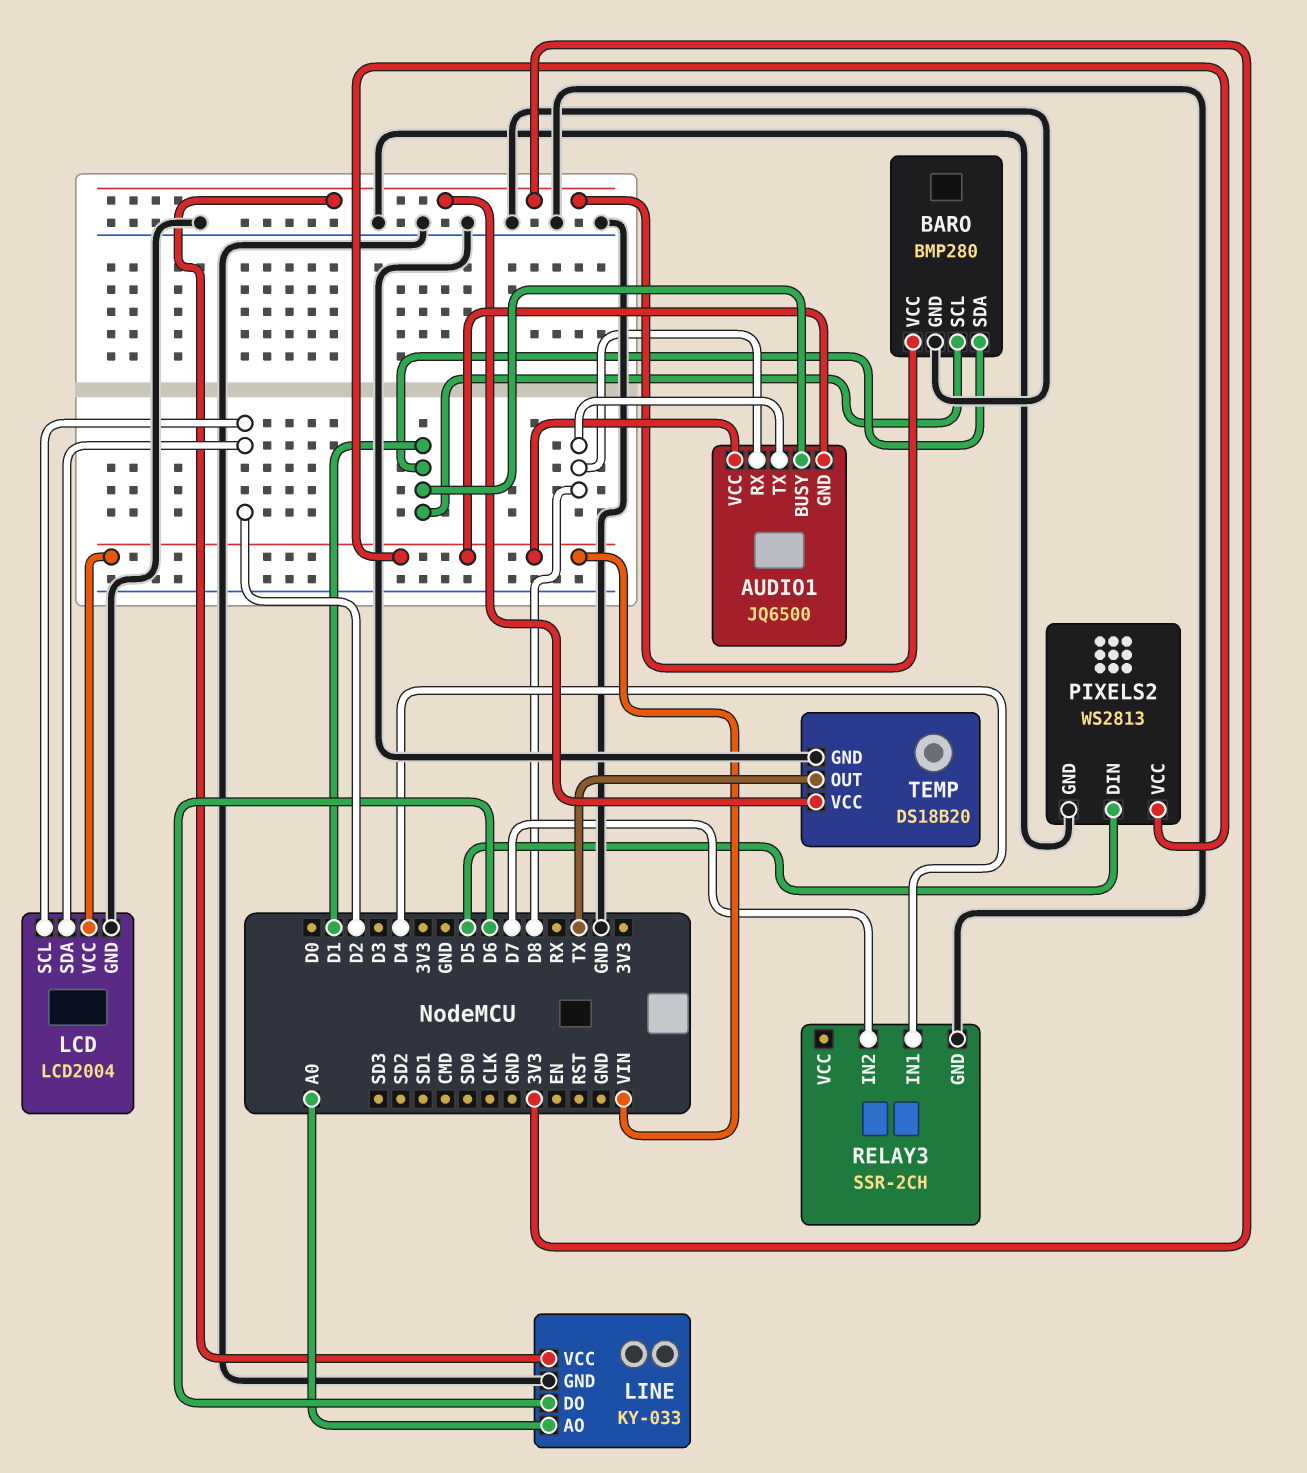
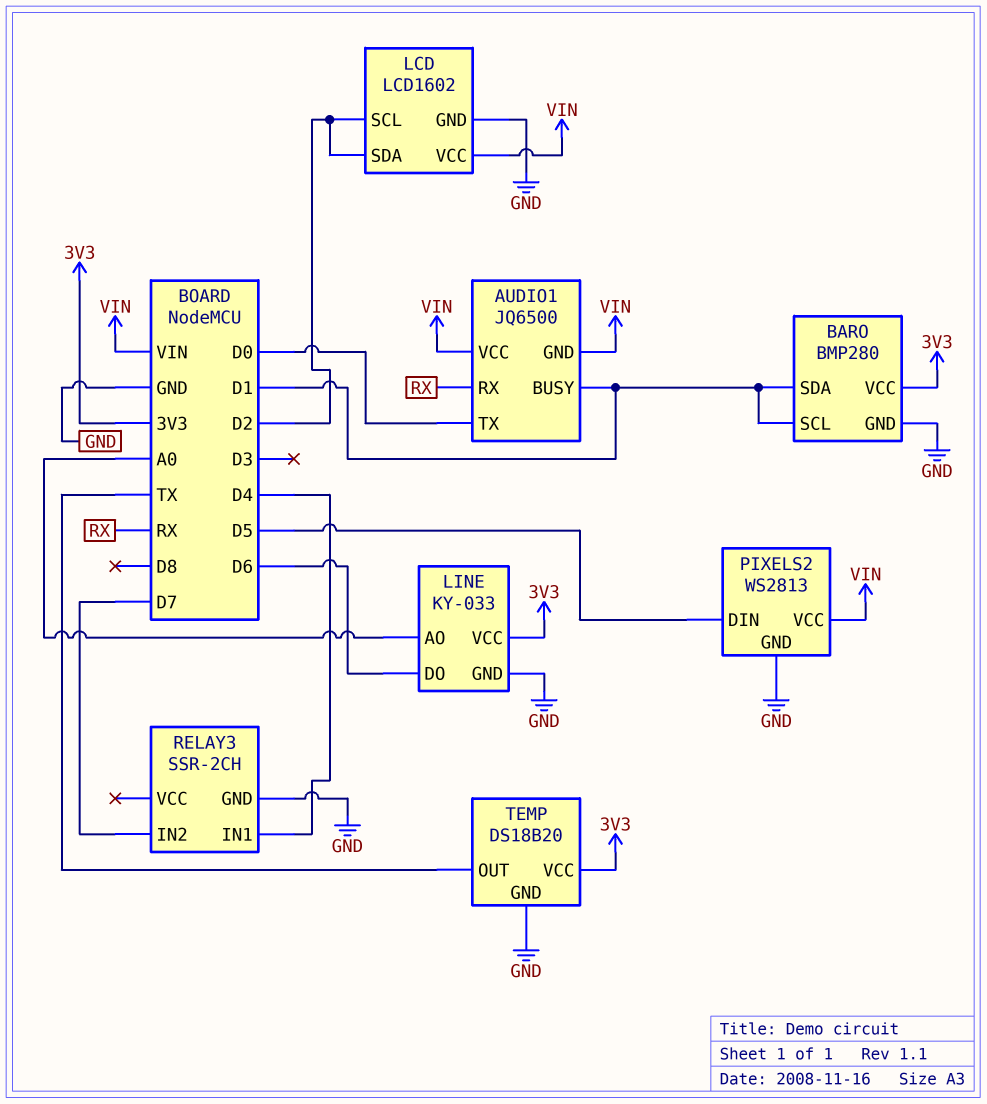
AUDIO1 pin RX: D8 -> RX
AUDIO1 pin TX: D8 -> D0
LCD: LCD2004 -> LCD1602

